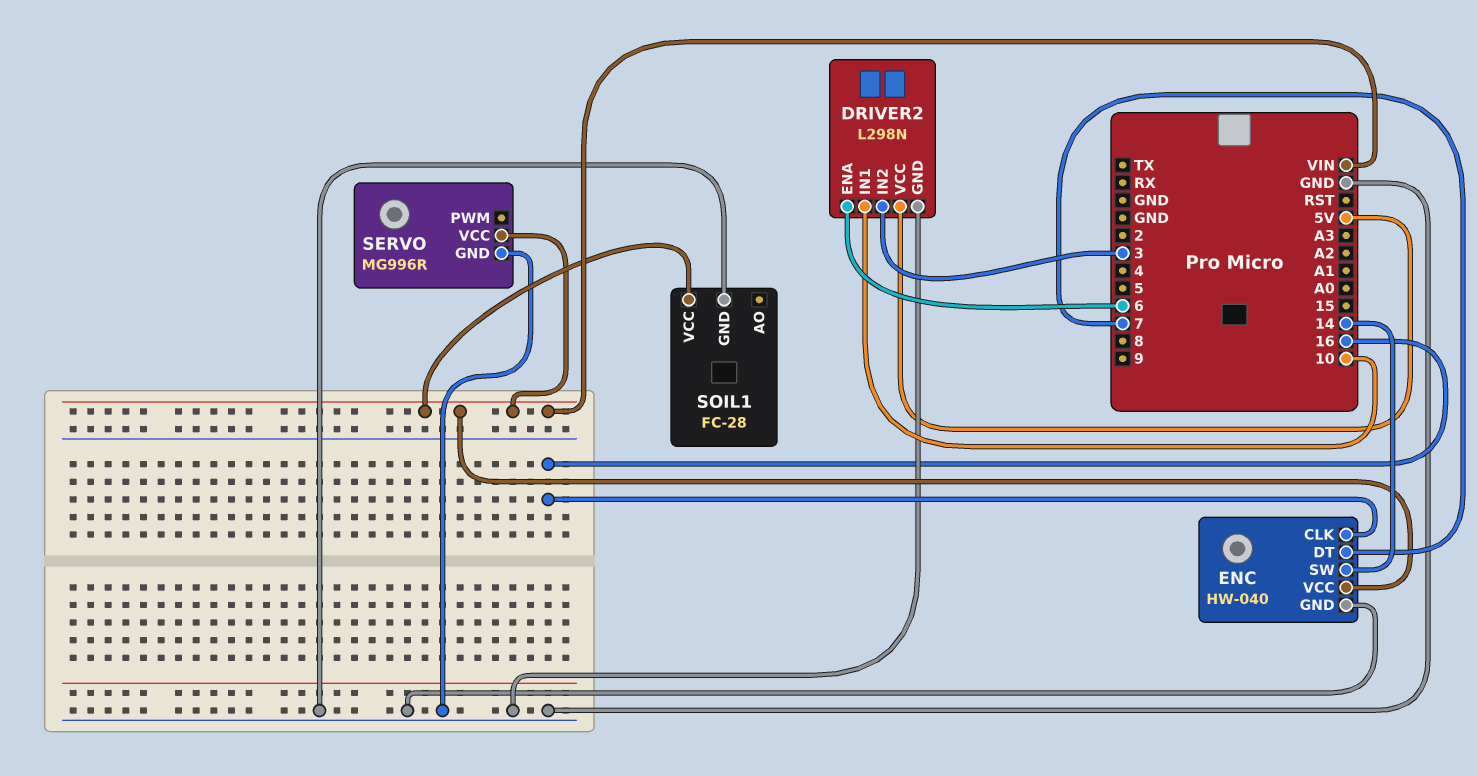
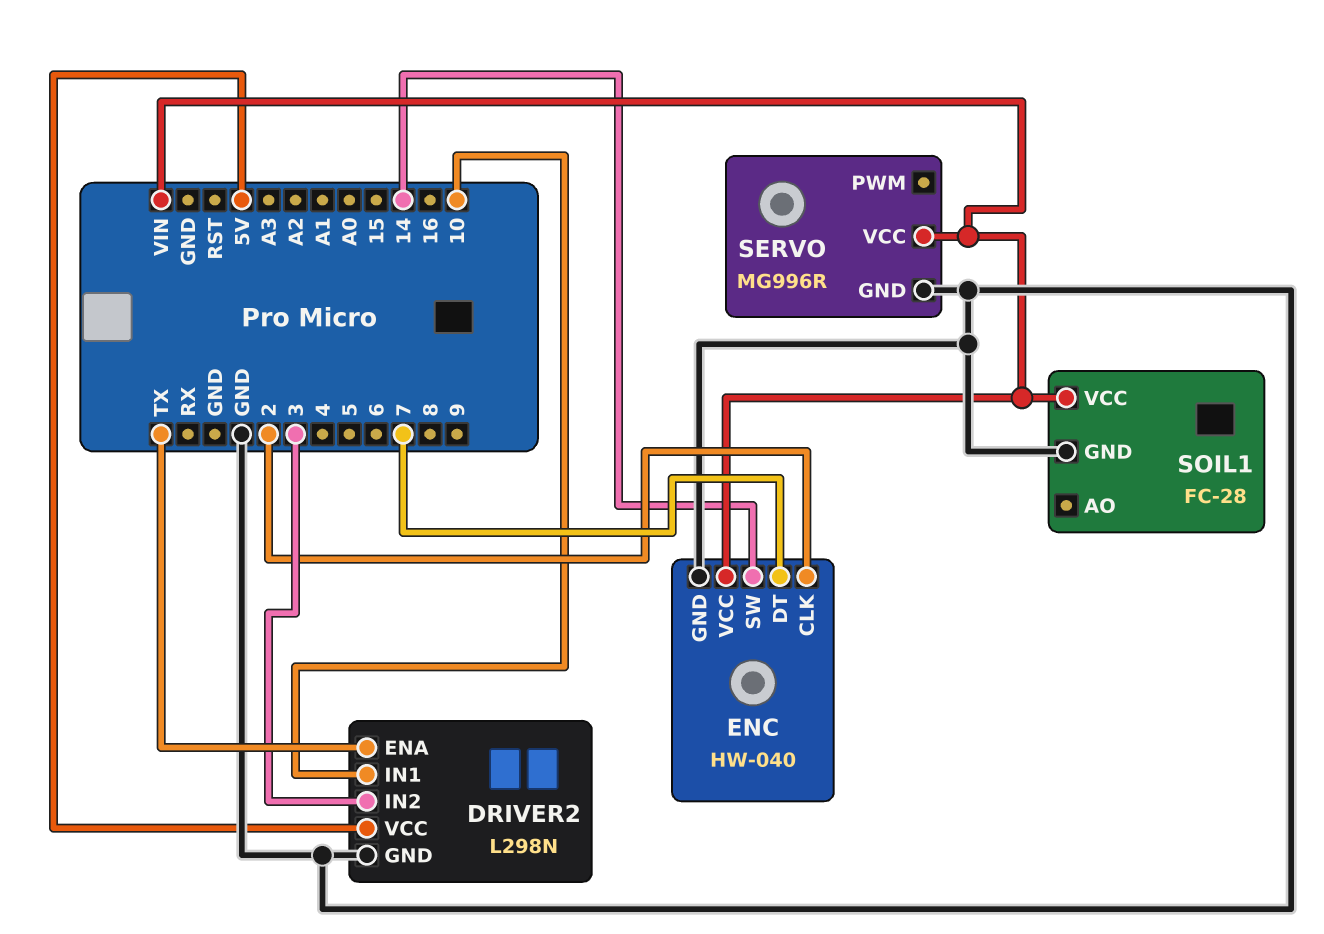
DRIVER2 pin ENA: 6 -> TX
ENC pin CLK: 16 -> 2

